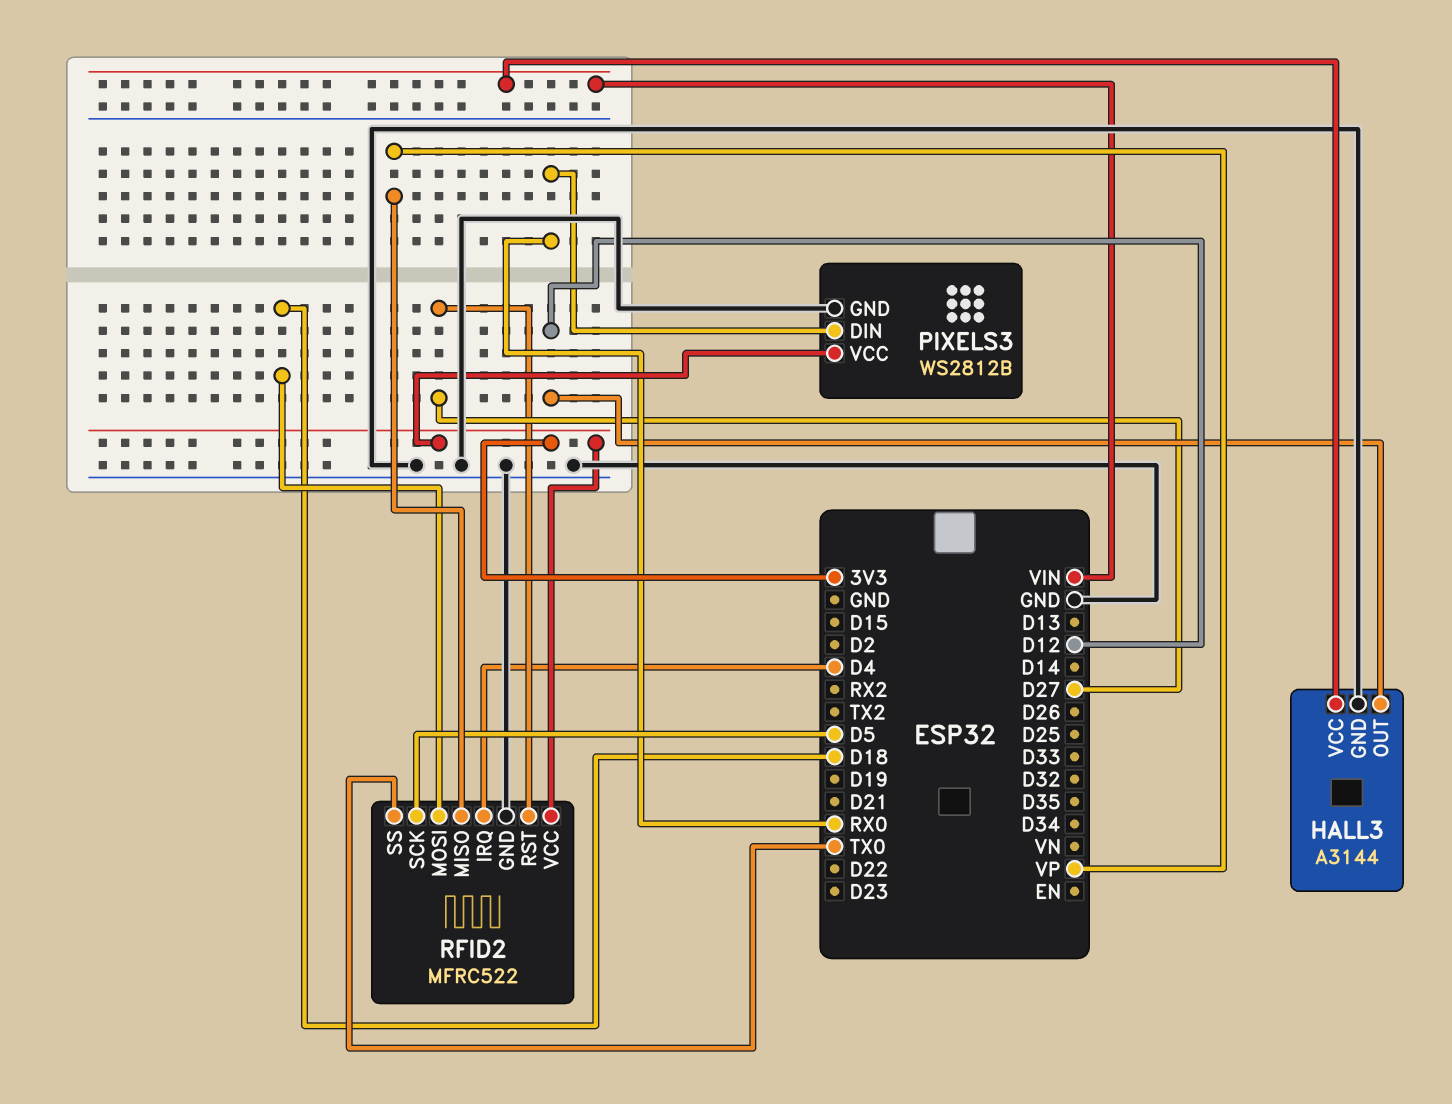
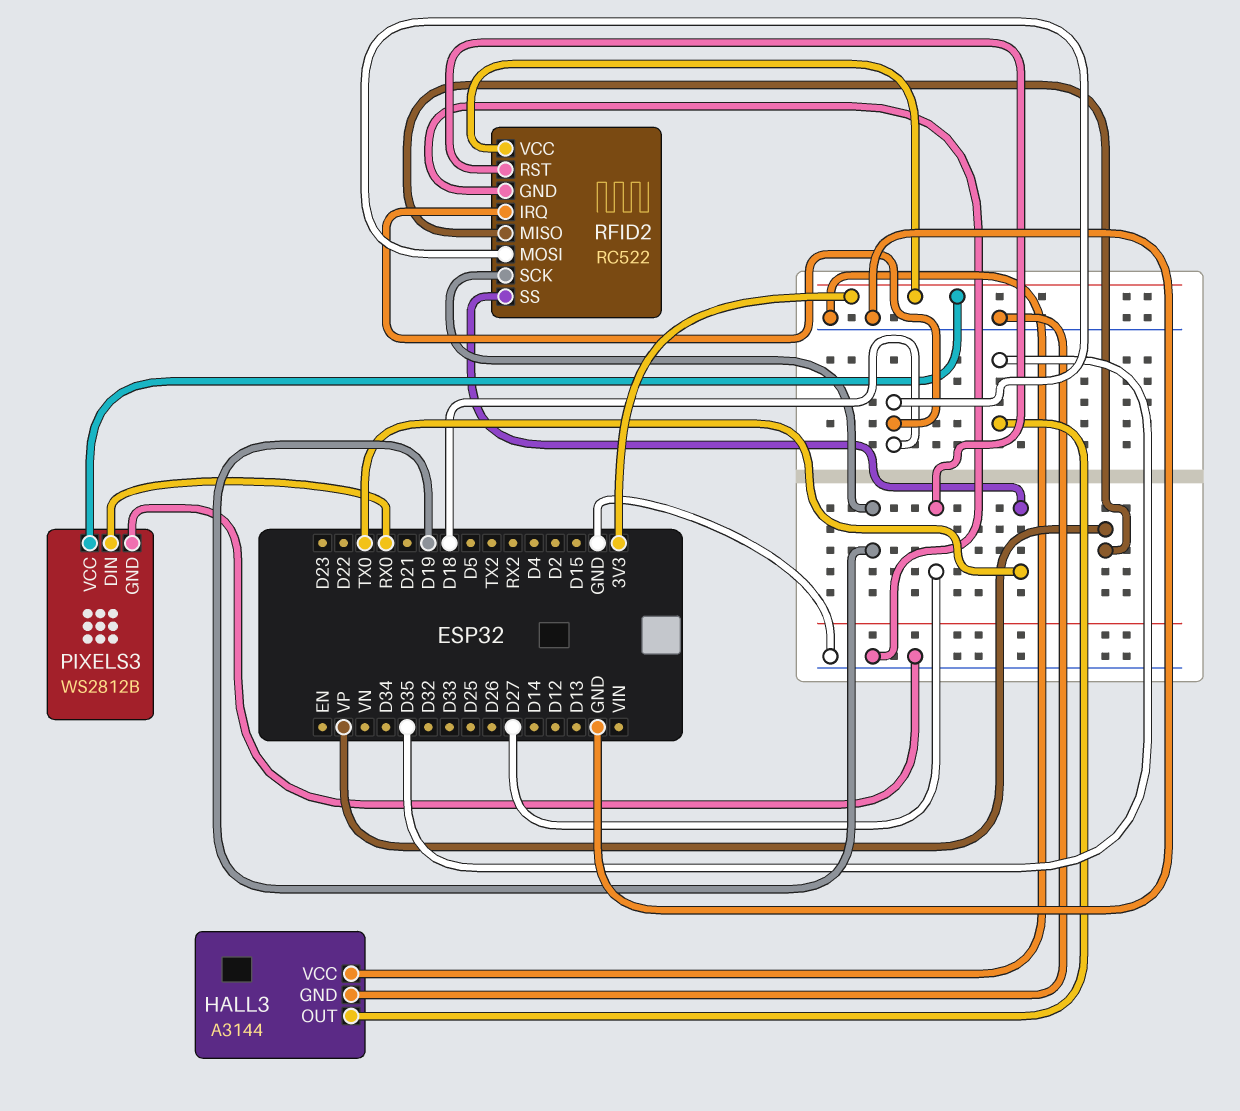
HALL3 pin OUT: D12 -> D35
HALL3 pin VCC: VIN -> GND
RFID2: MFRC522 -> RC522
RFID2 pin IRQ: D4 -> D18
RFID2 pin SCK: D5 -> D19

